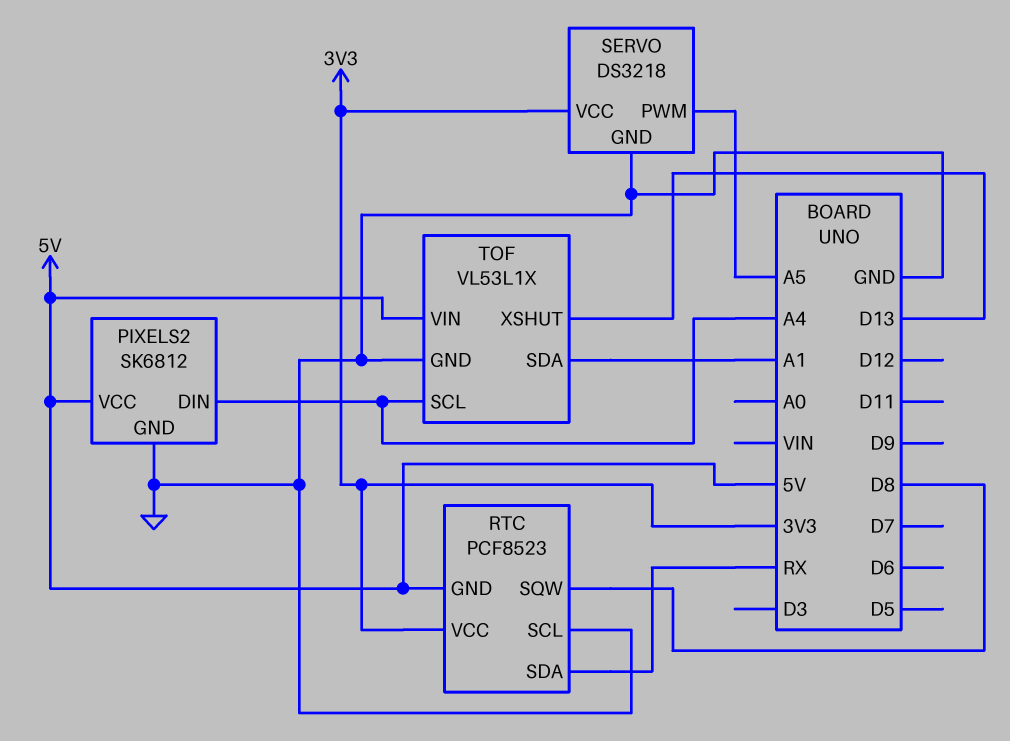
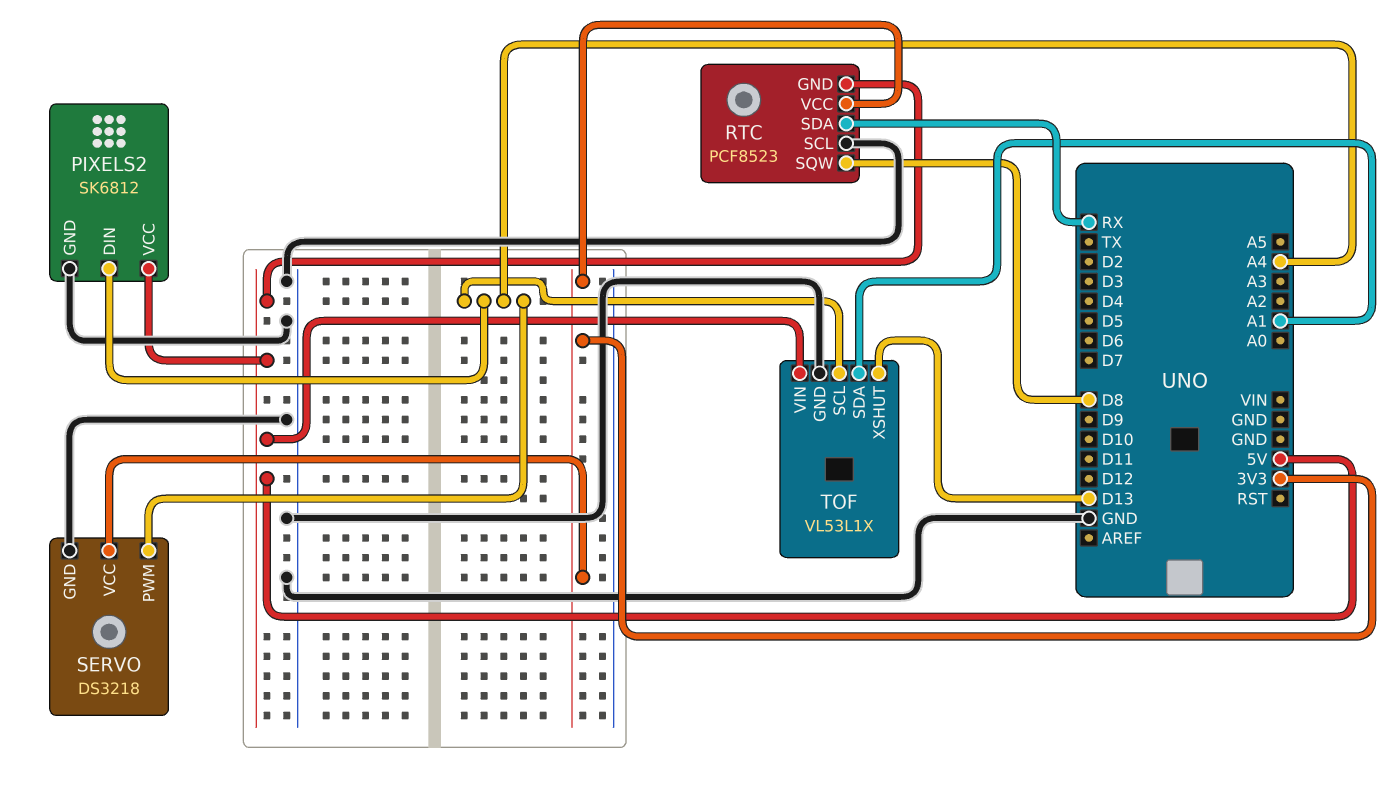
SERVO pin PWM: A5 -> A4

